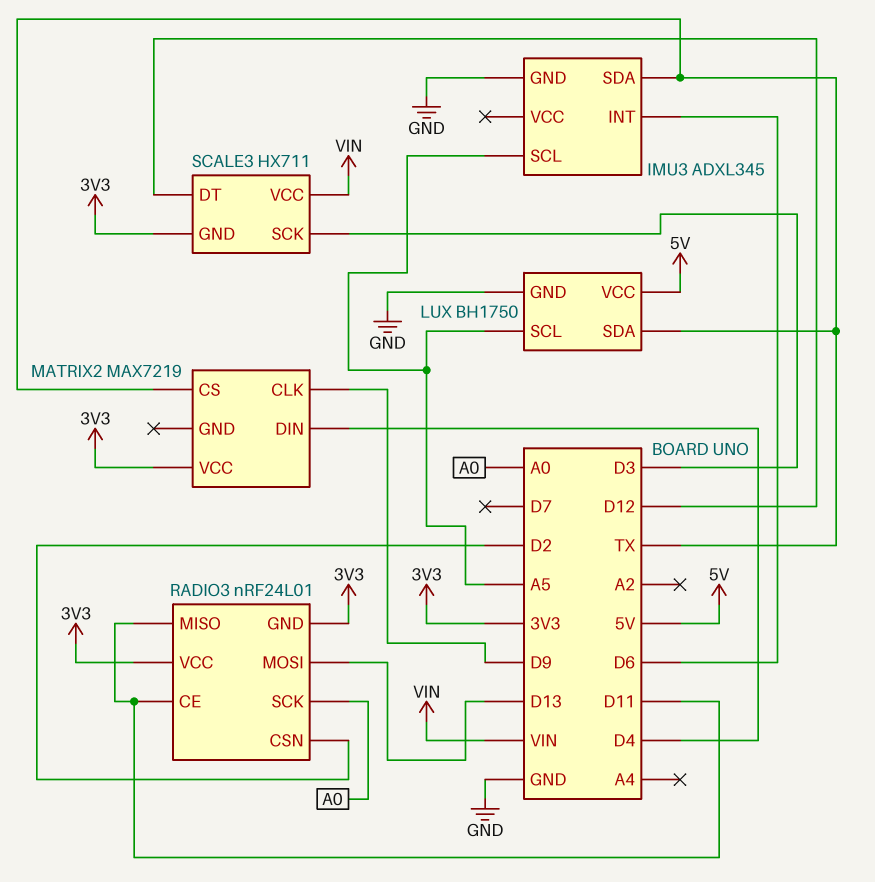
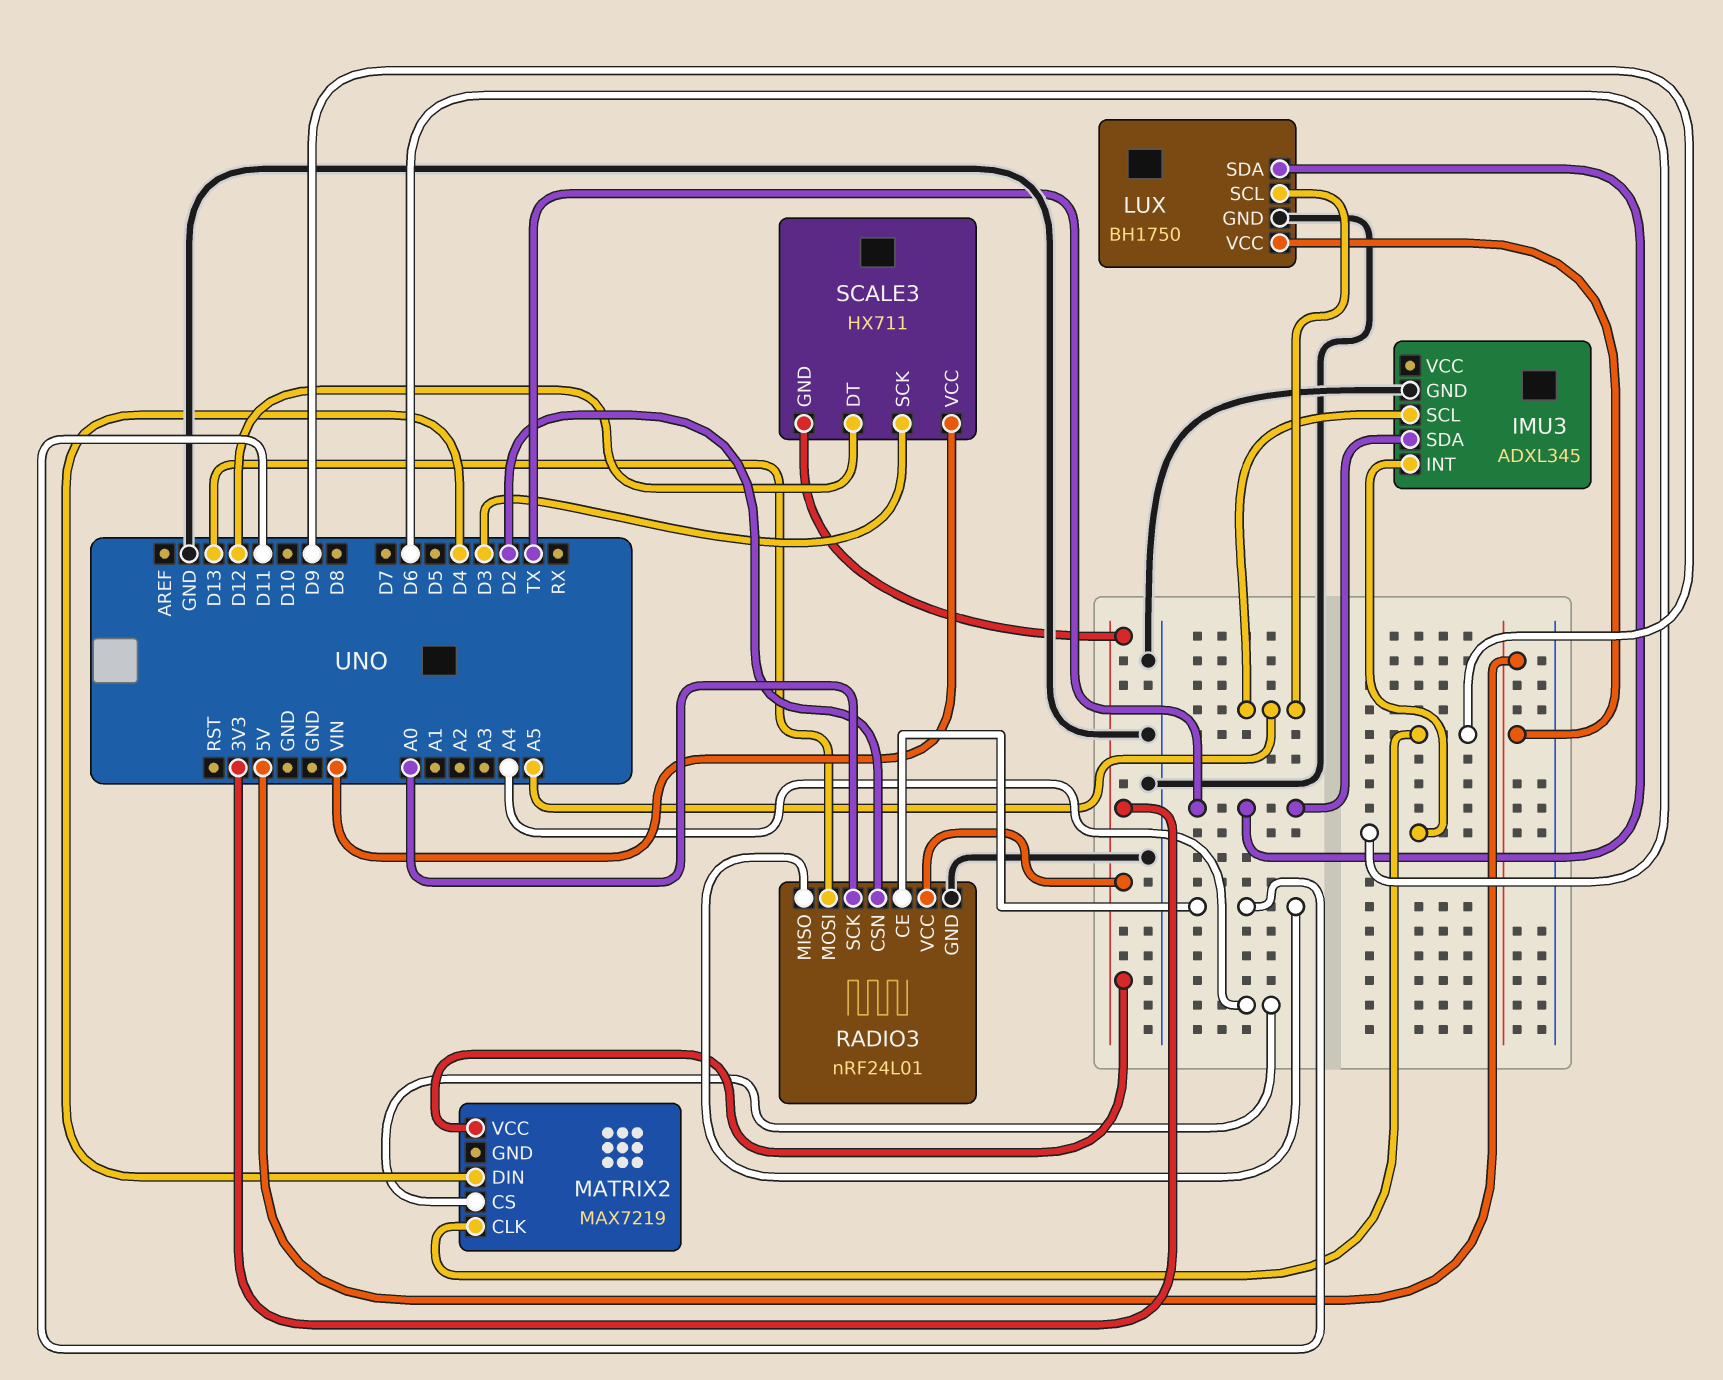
MATRIX2 pin CS: TX -> A4
RADIO3 pin GND: 3V3 -> GND

